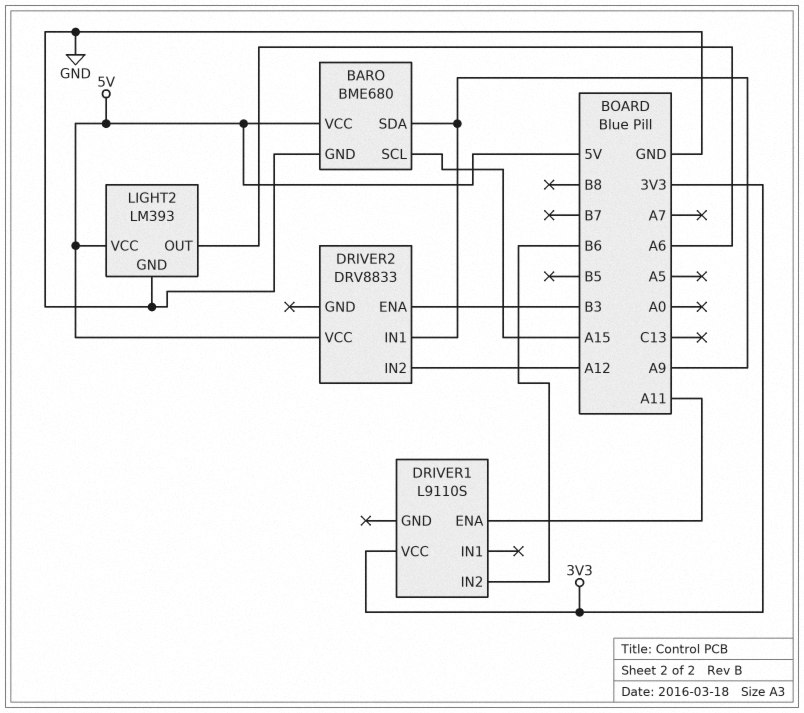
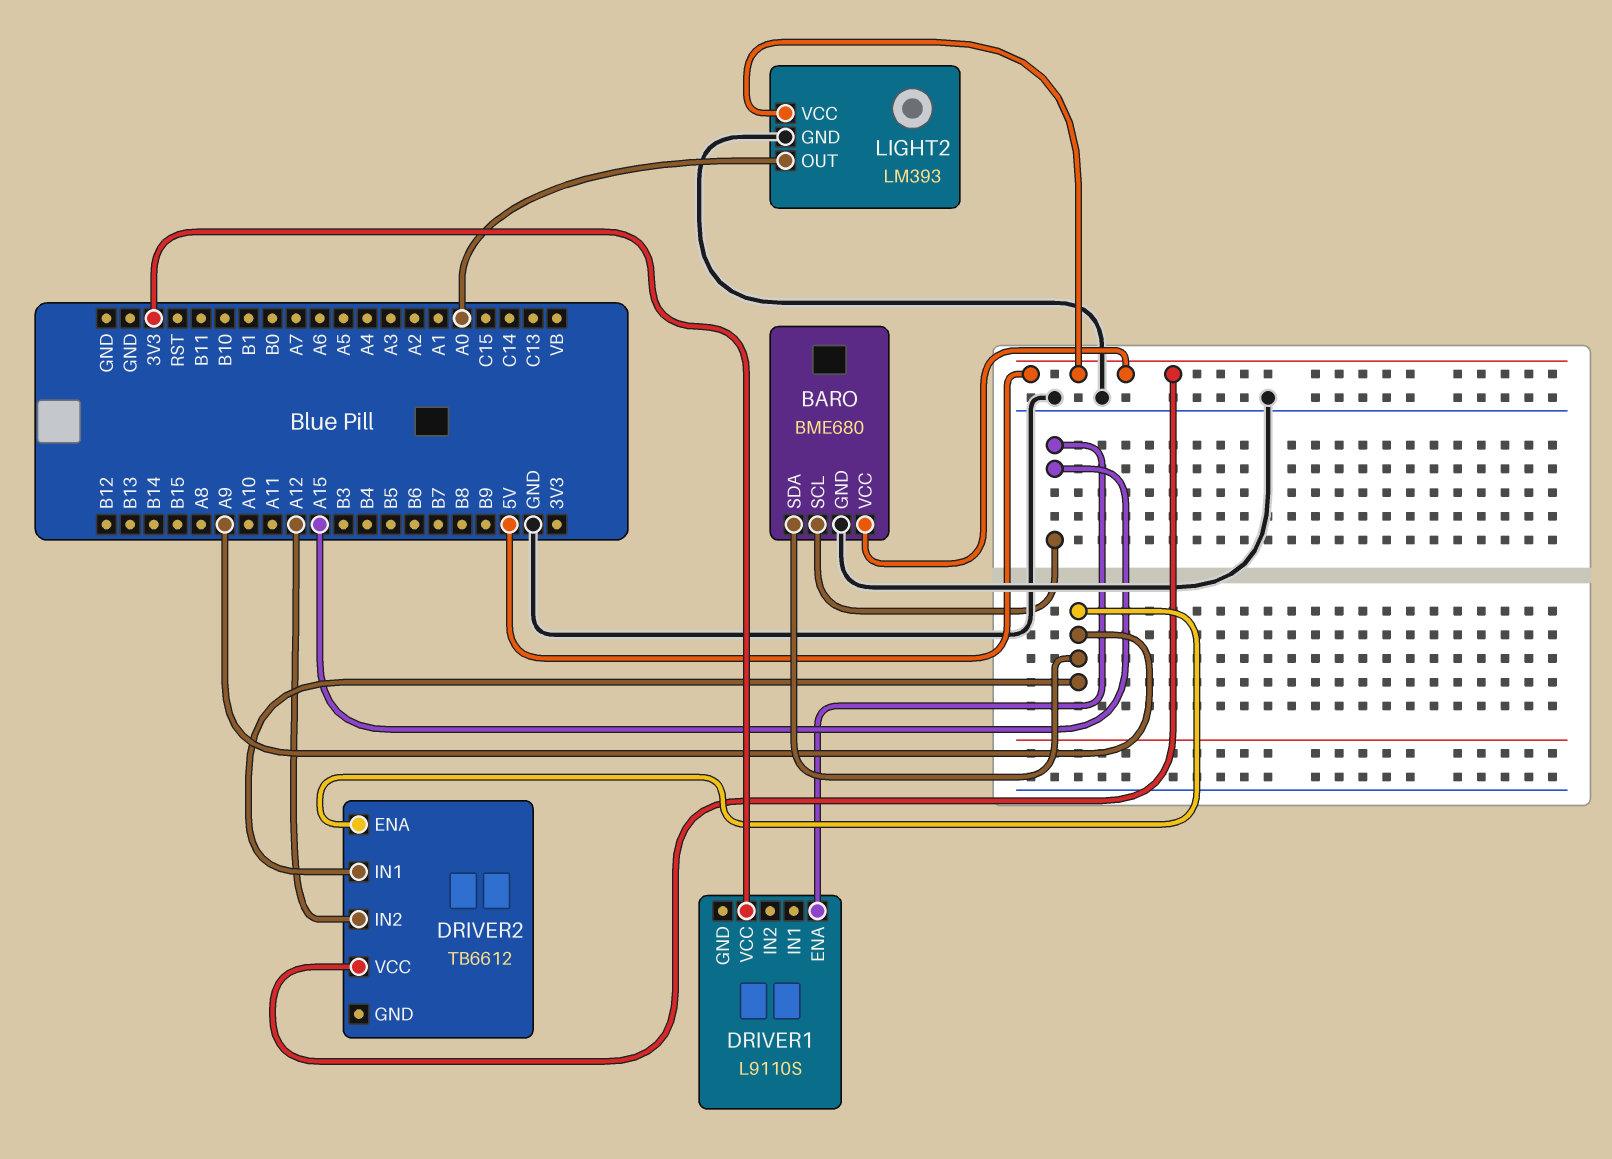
DRIVER1 pin ENA: A11 -> A15
DRIVER1 pin IN2: B6 -> none
DRIVER2: DRV8833 -> TB6612
DRIVER2 pin ENA: B3 -> A9
LIGHT2 pin OUT: A6 -> A0

